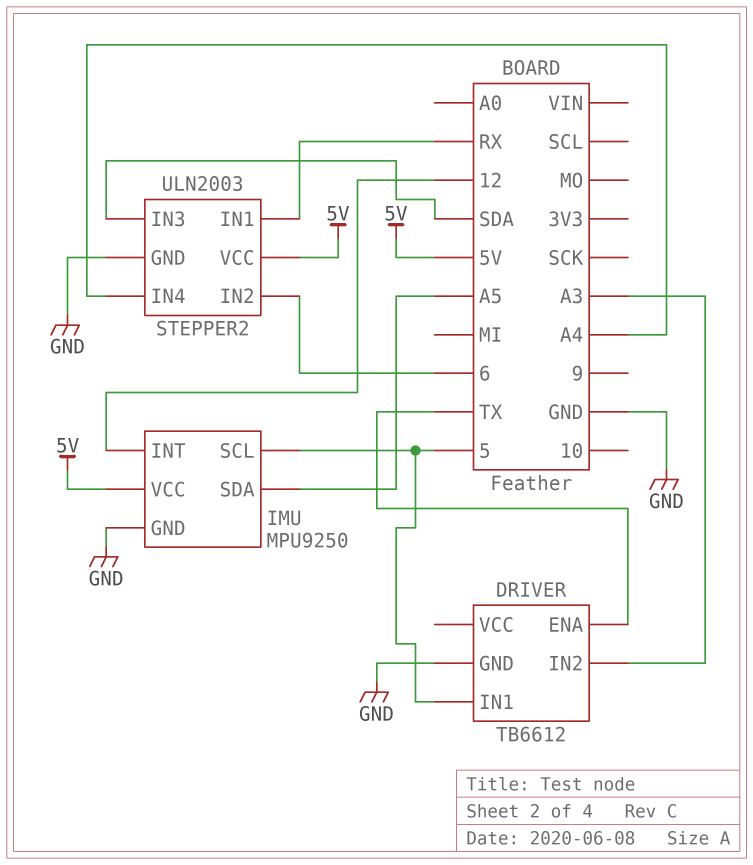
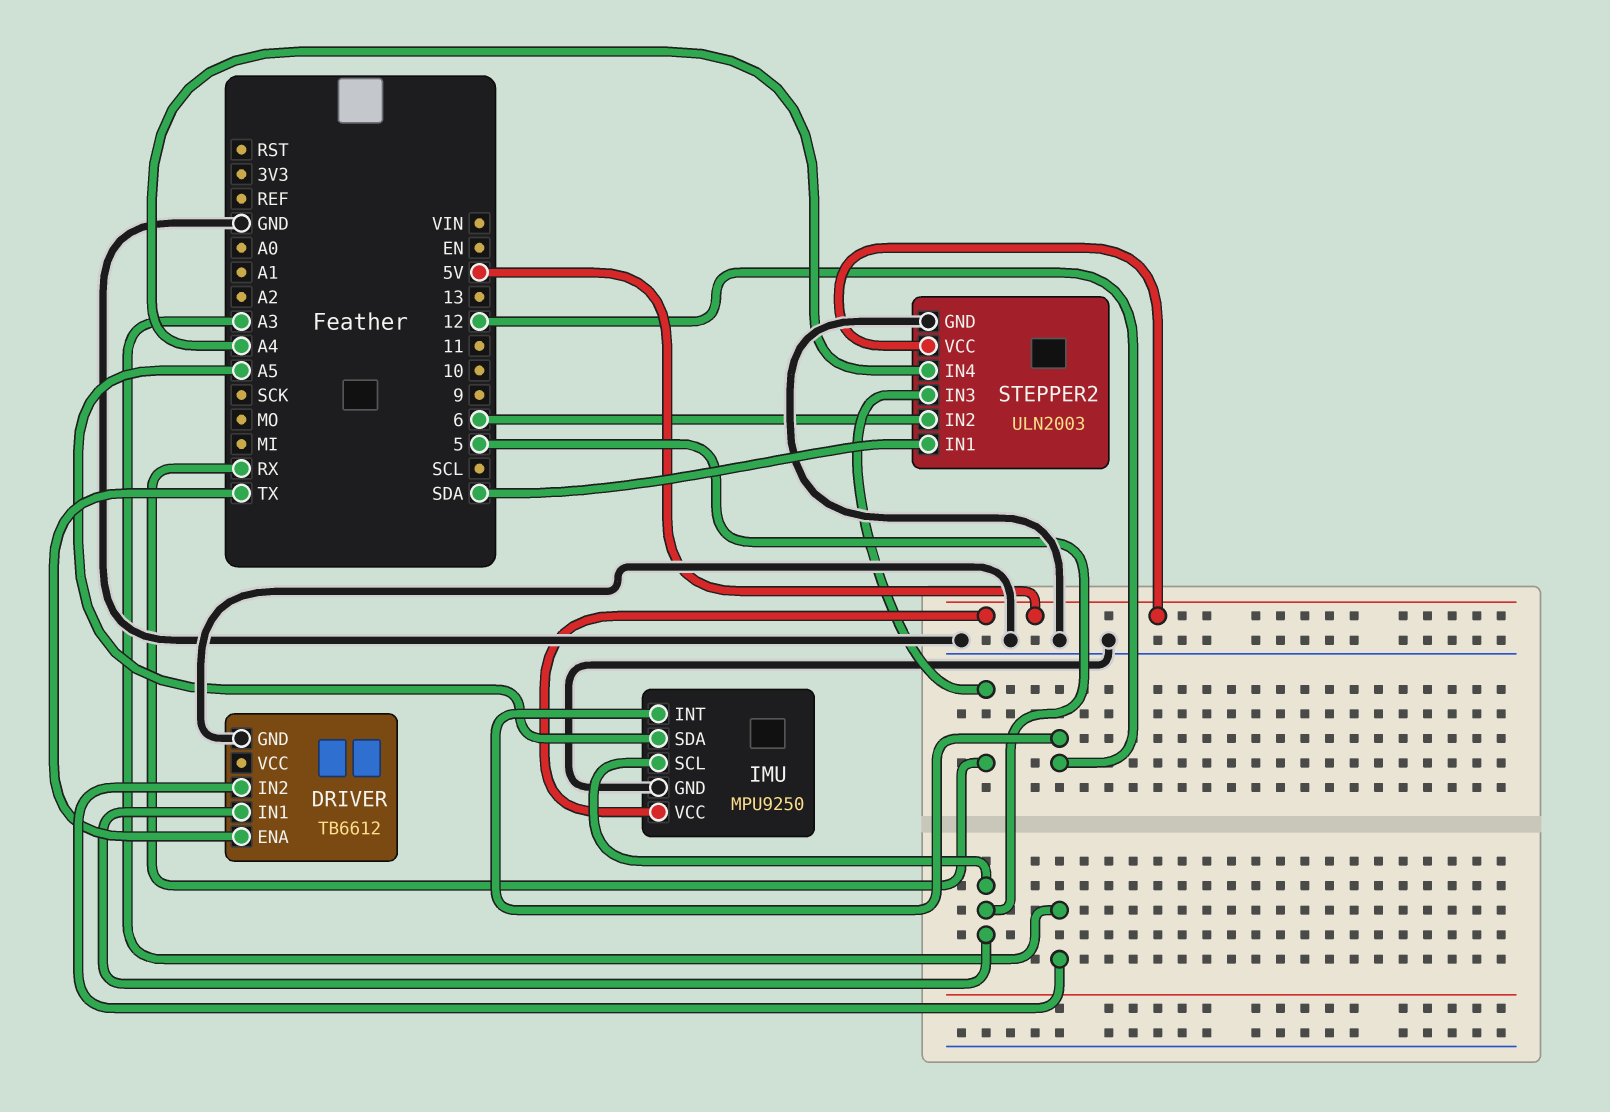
STEPPER2 pin IN1: RX -> SDA
STEPPER2 pin IN3: SDA -> RX

